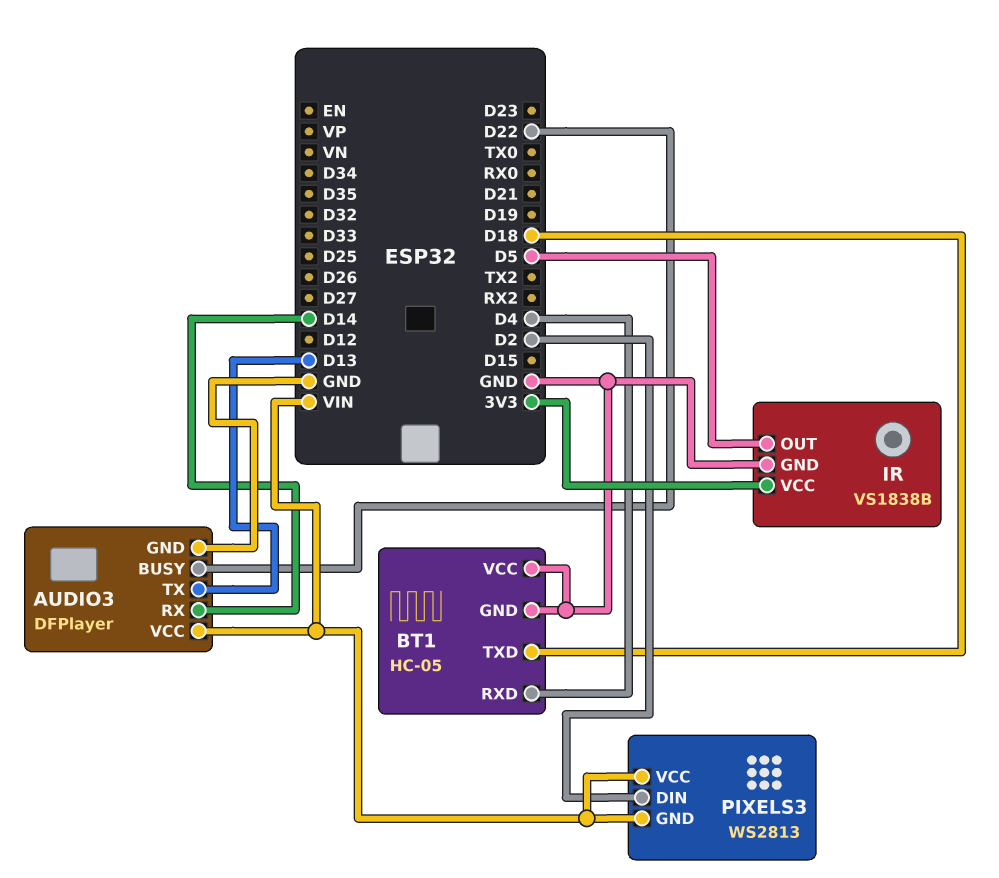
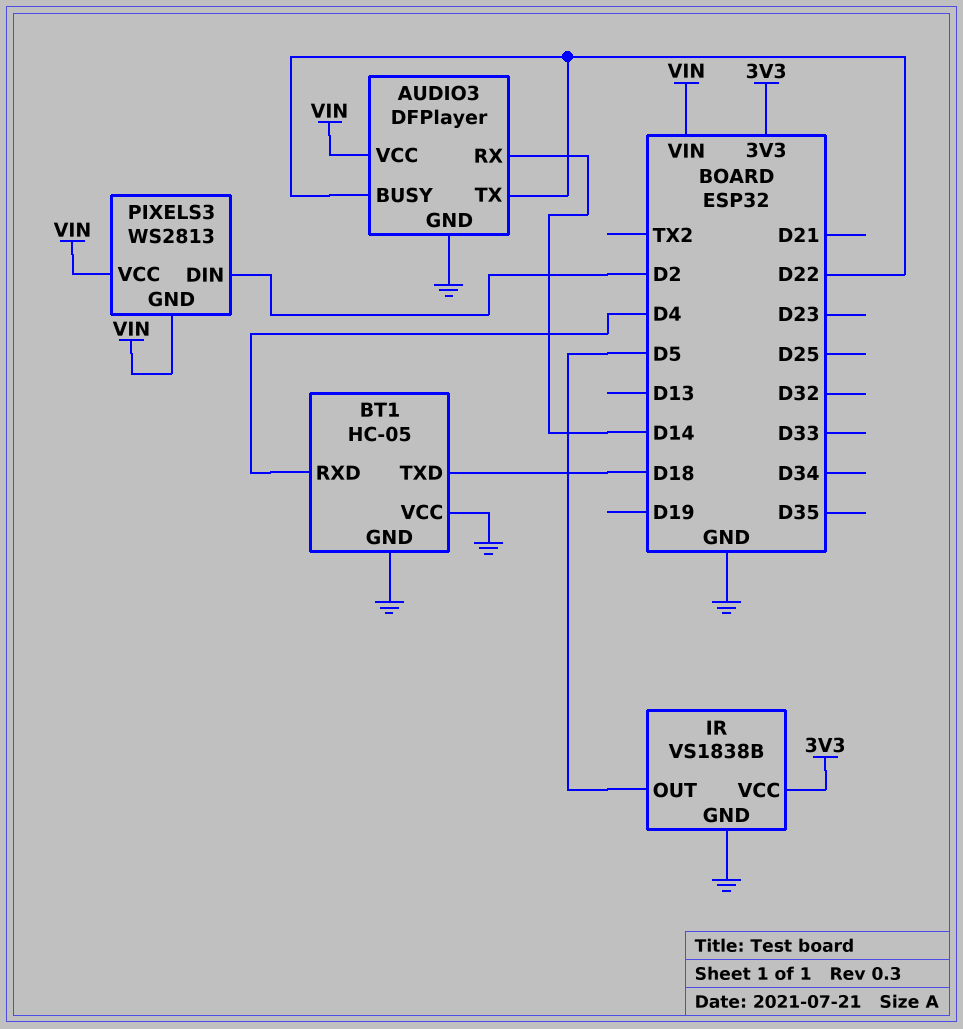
AUDIO3 pin TX: D13 -> D22

